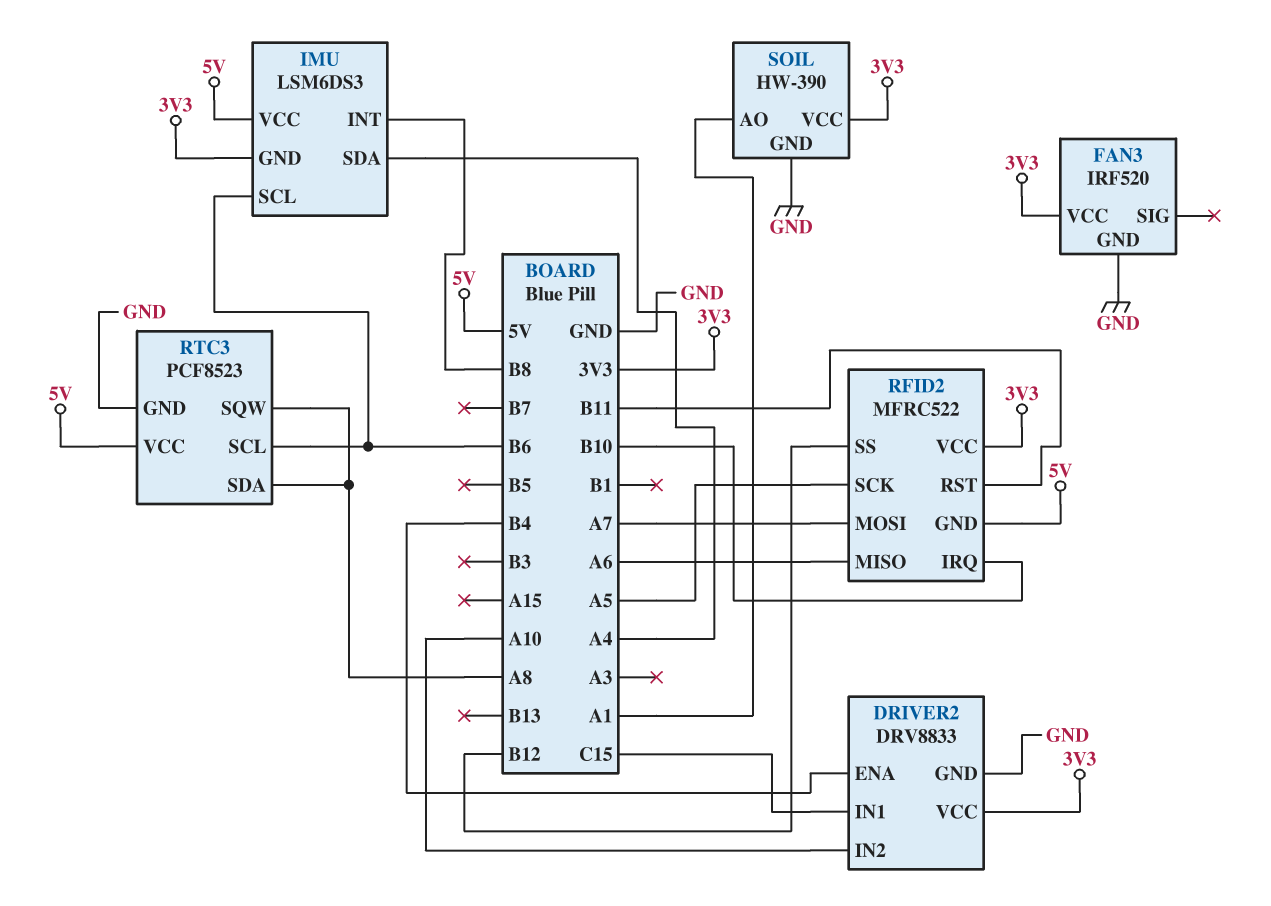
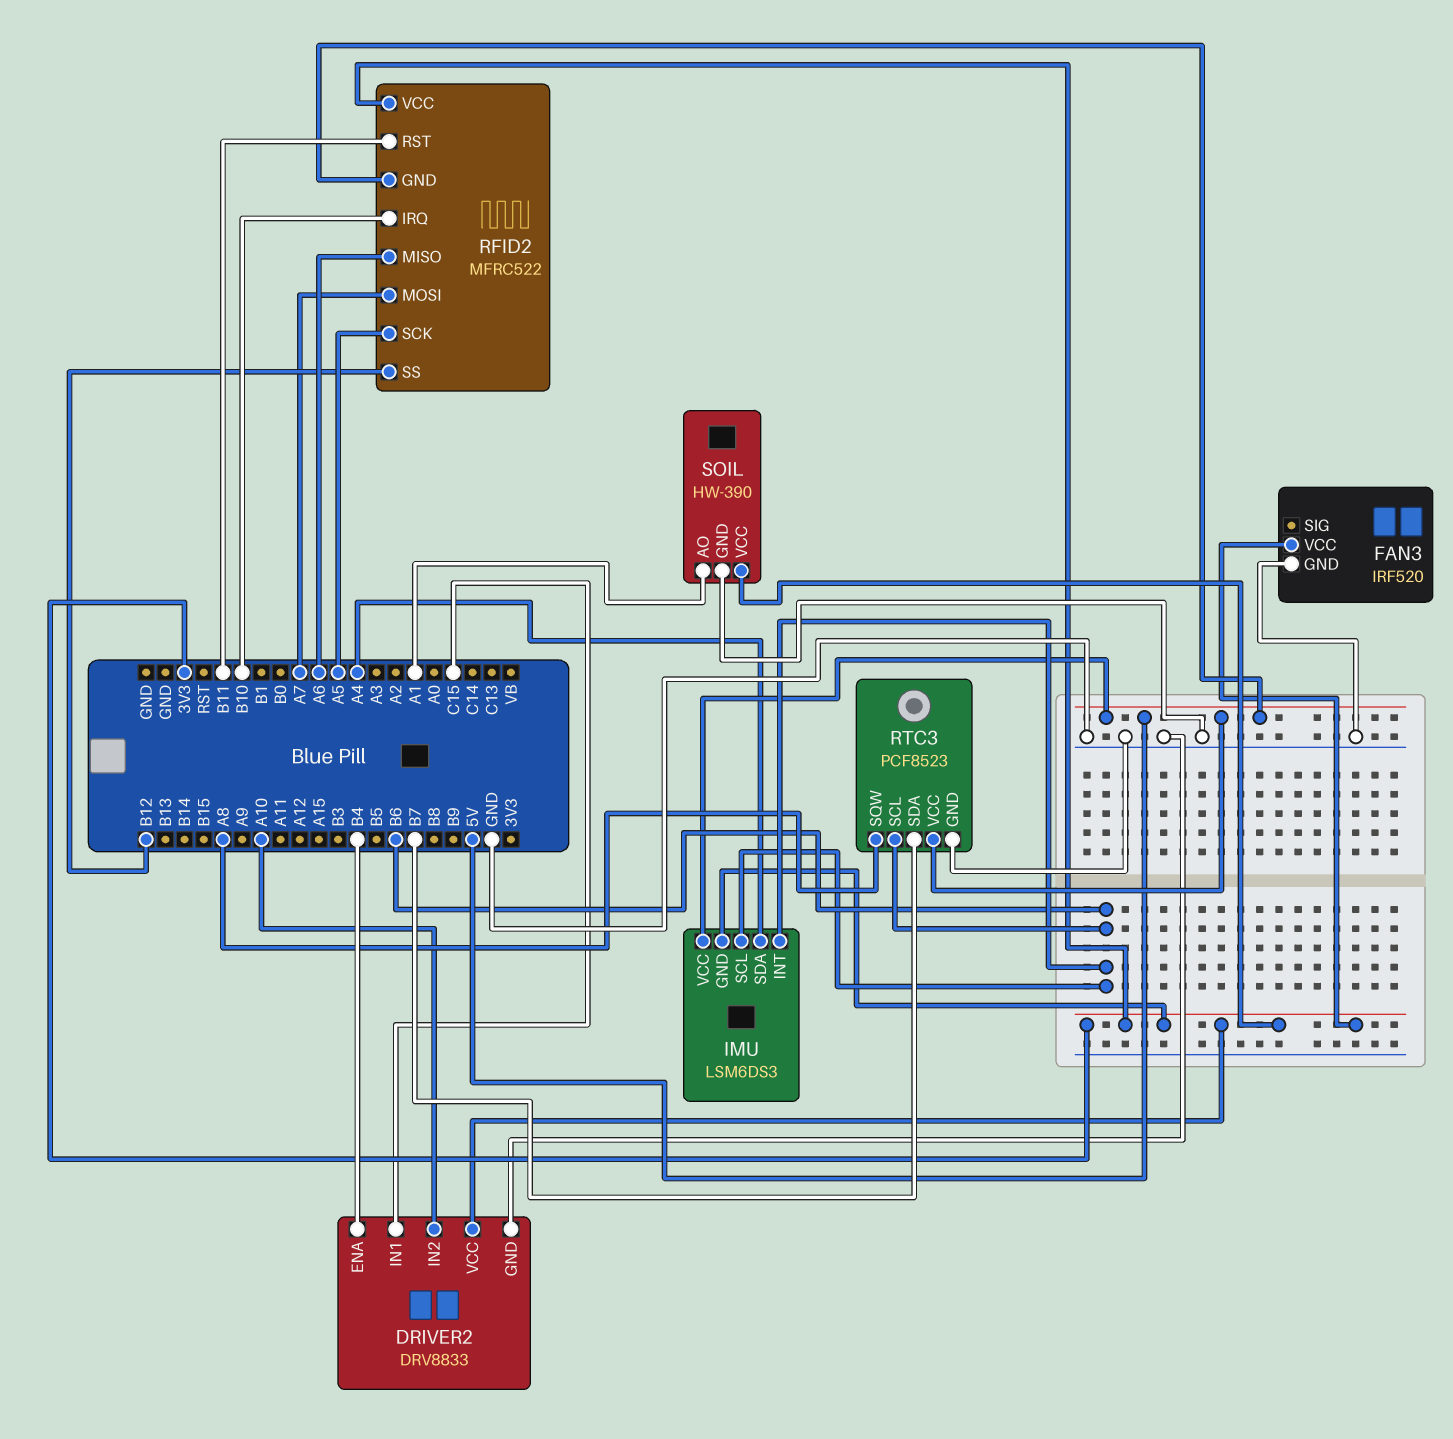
IMU pin INT: B8 -> B6
RTC3 pin SDA: A8 -> B7

